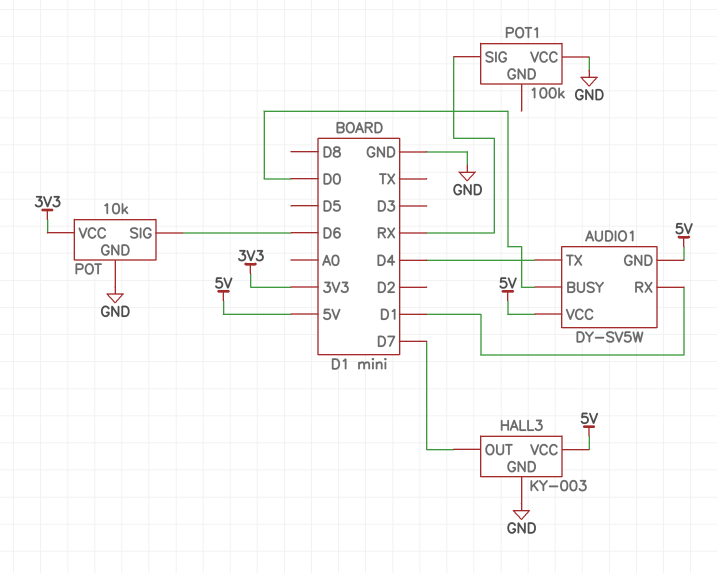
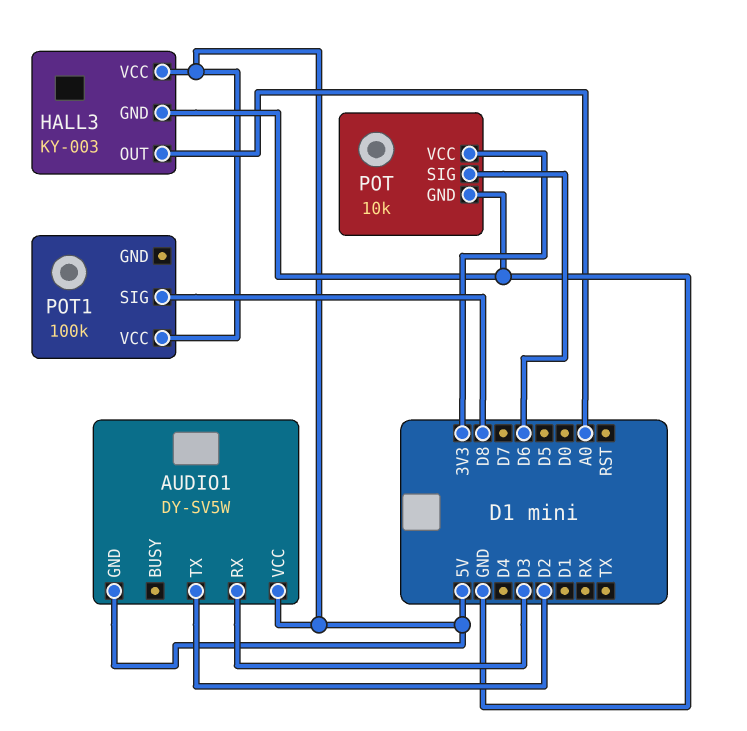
AUDIO1 pin BUSY: D0 -> none
AUDIO1 pin RX: D1 -> D3
AUDIO1 pin TX: D4 -> D2
HALL3 pin OUT: D7 -> A0
POT1 pin SIG: RX -> D8
POT1 pin VCC: GND -> 5V

